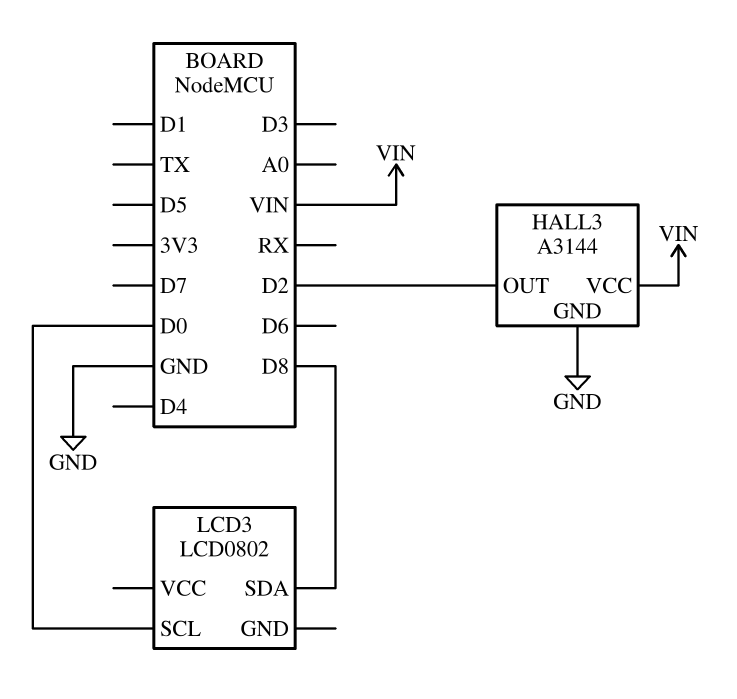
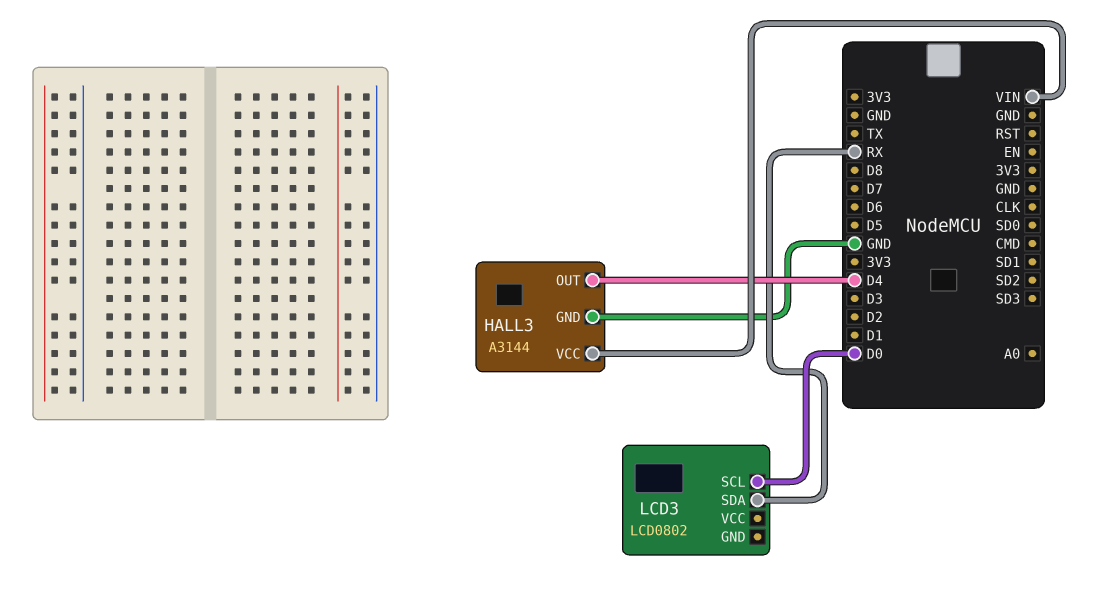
HALL3 pin OUT: D2 -> D4
LCD3 pin SDA: D8 -> RX

